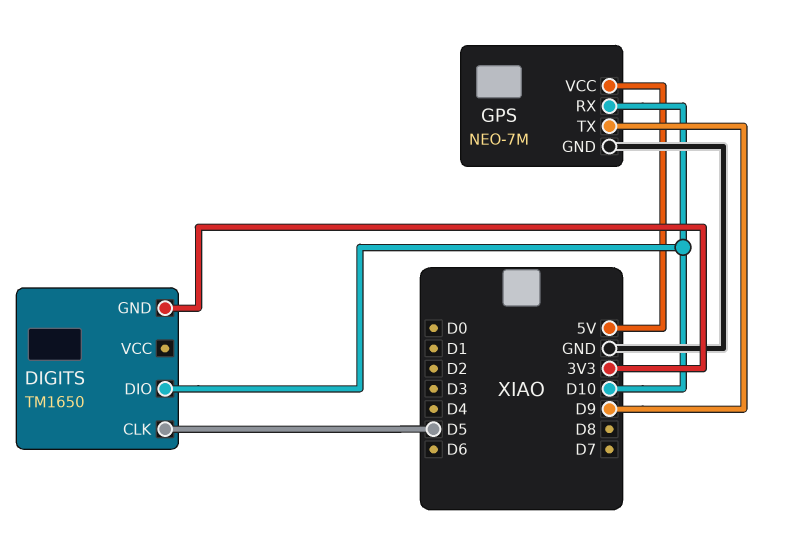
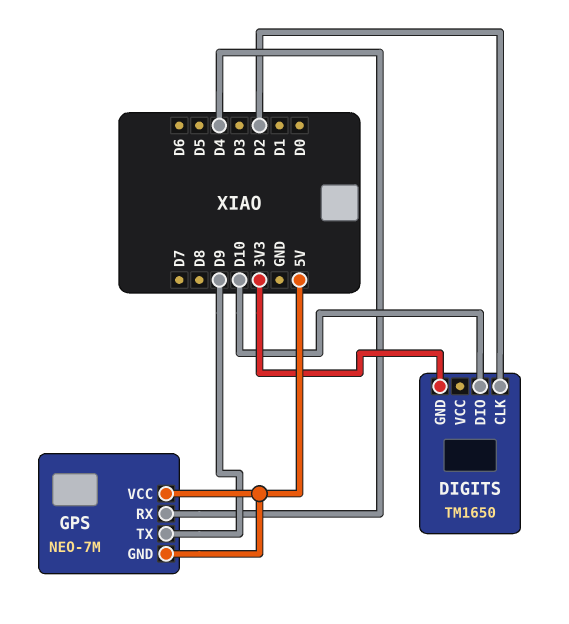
DIGITS pin CLK: D5 -> D2
GPS pin GND: GND -> 5V
GPS pin RX: D10 -> D4

